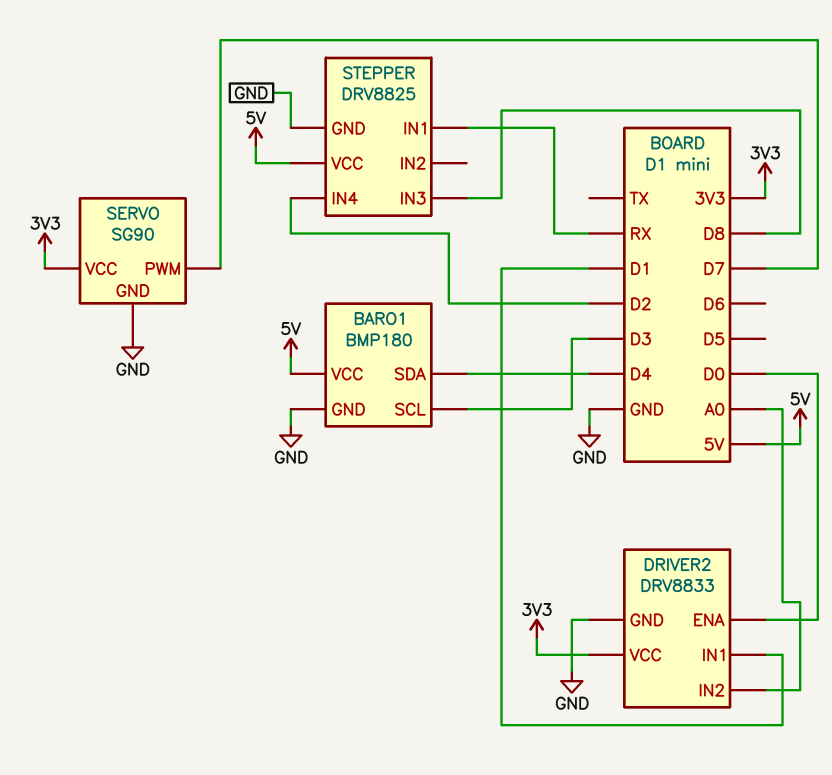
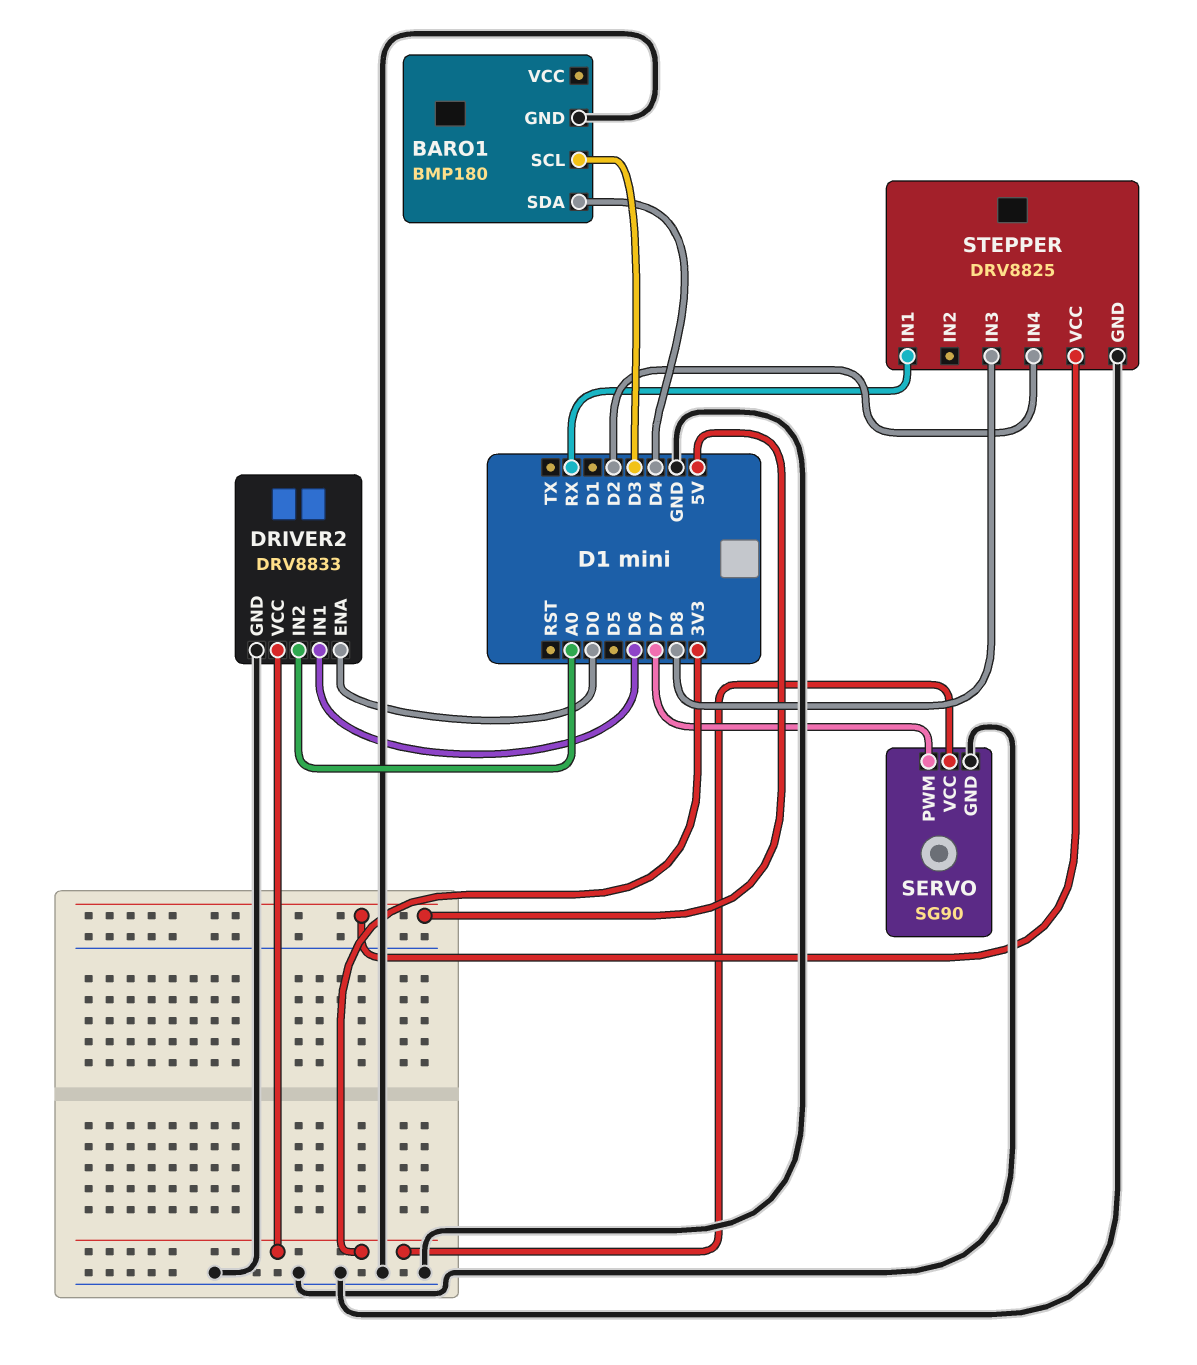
BARO1 pin VCC: 5V -> none
DRIVER2 pin IN1: D1 -> D6

